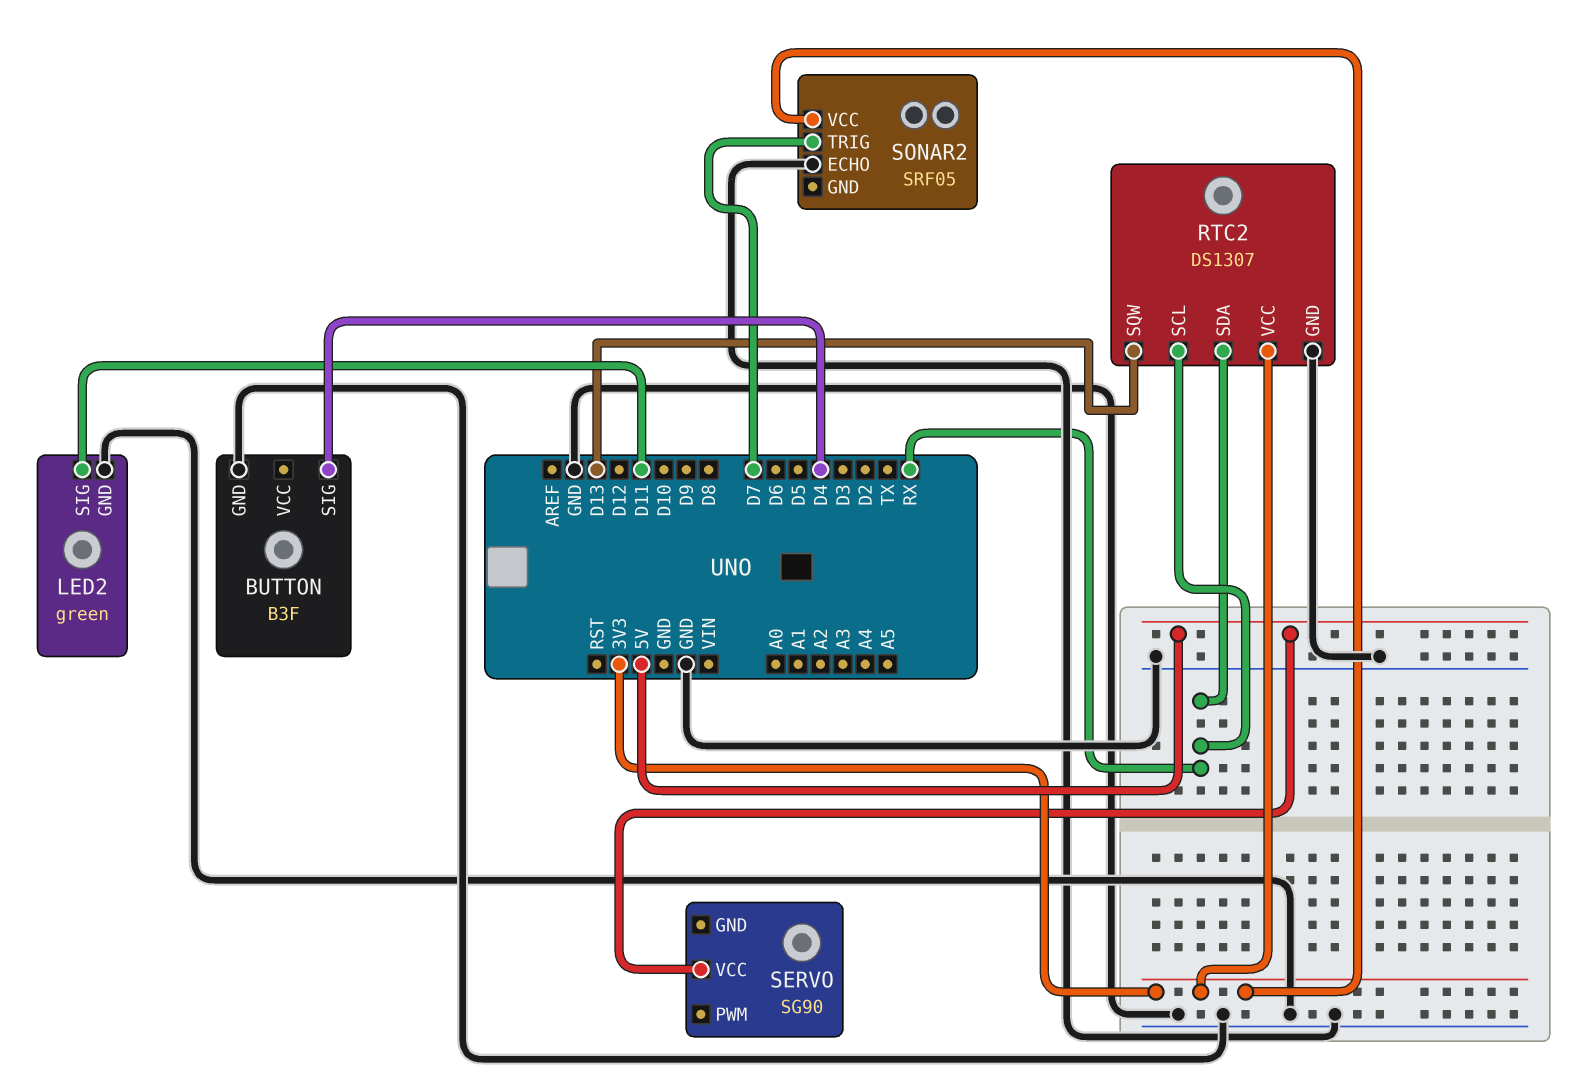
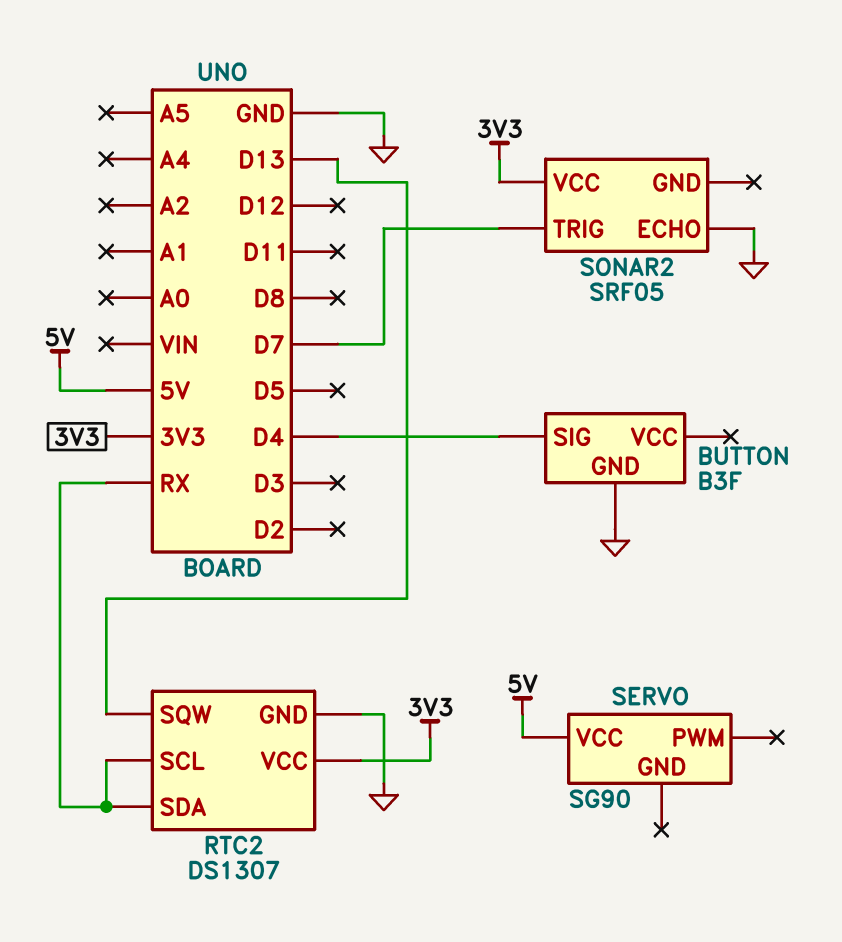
LED2: green -> none
LED2 pin GND: GND -> none
LED2 pin SIG: D11 -> none

